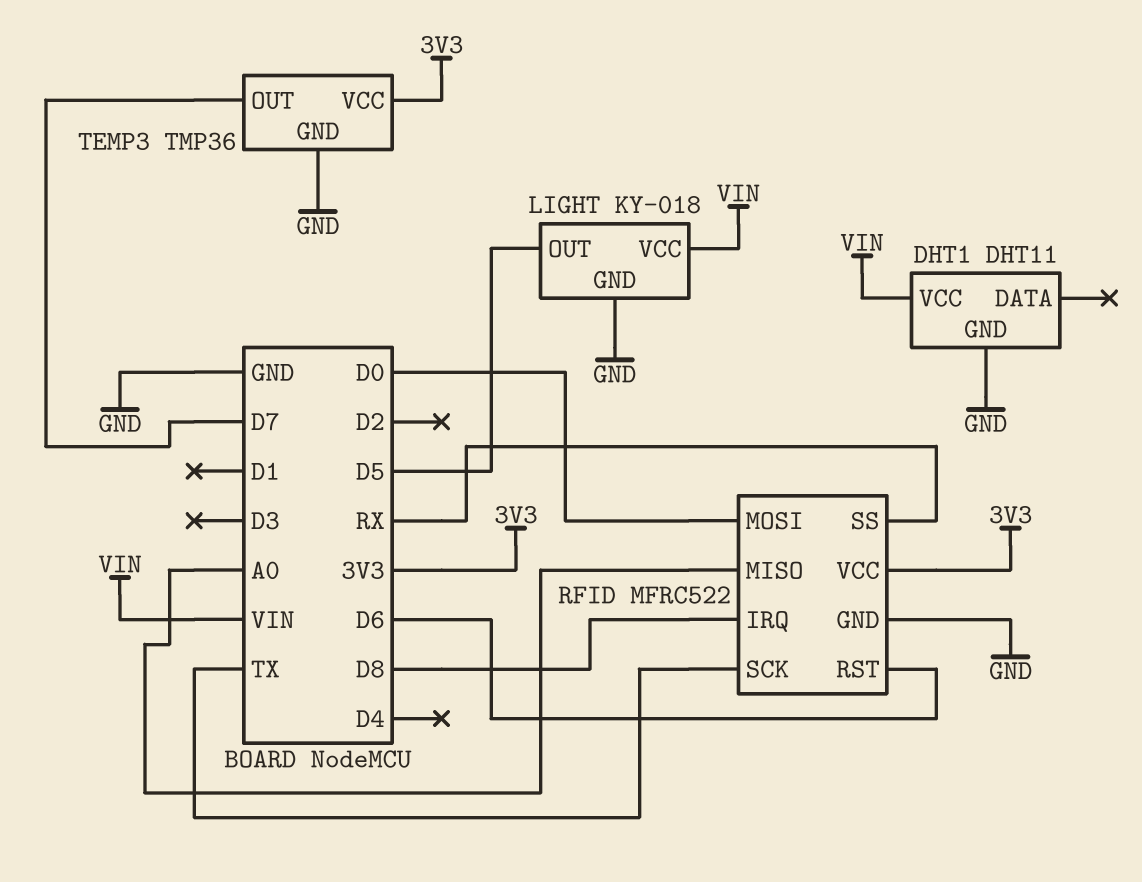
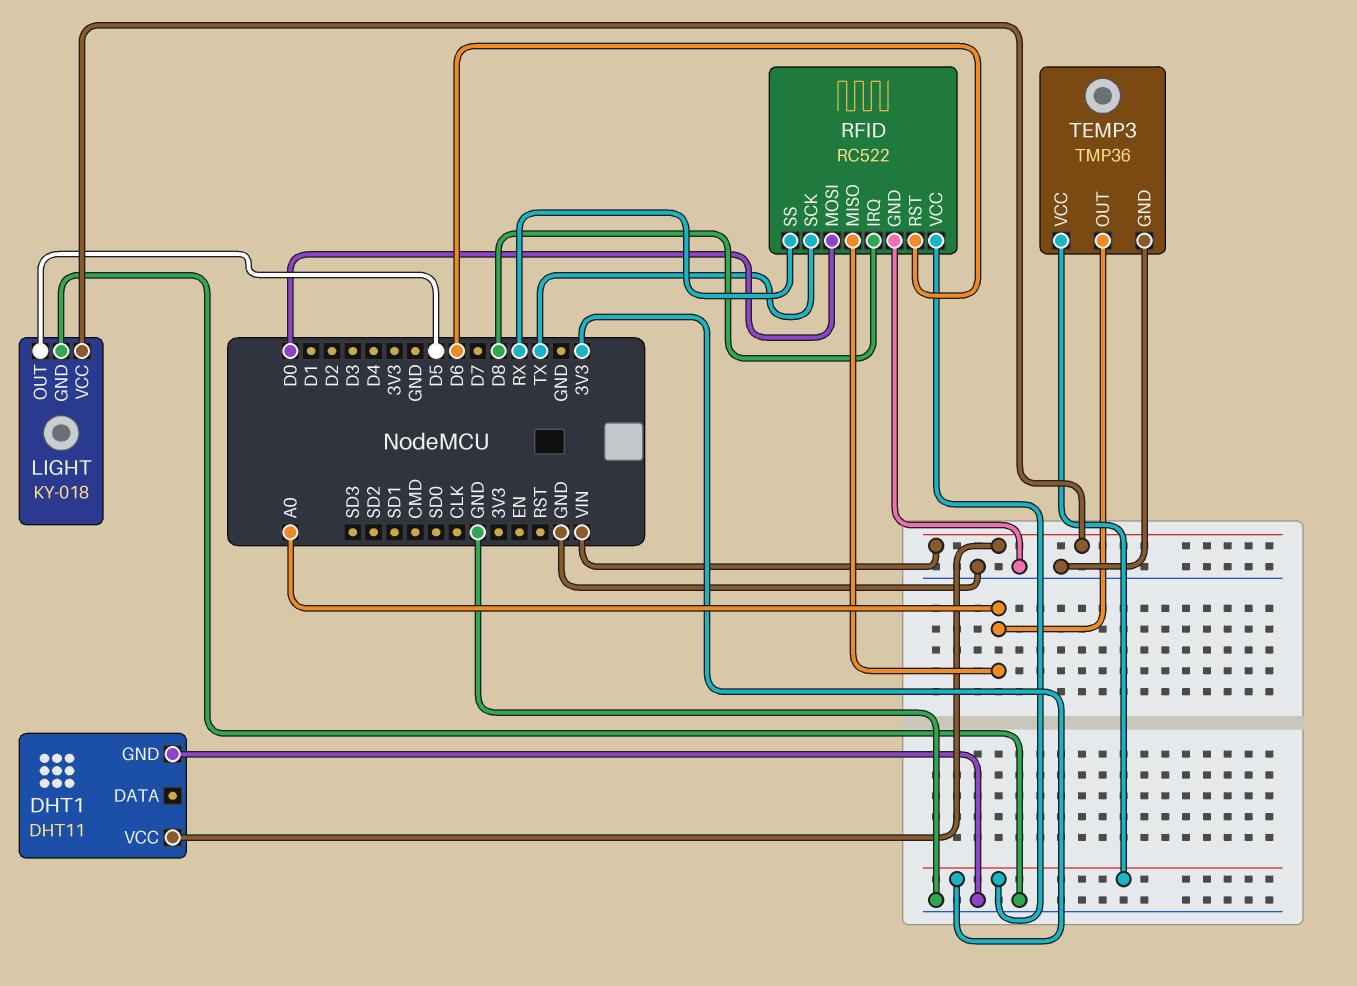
RFID: MFRC522 -> RC522
TEMP3 pin OUT: D7 -> A0

